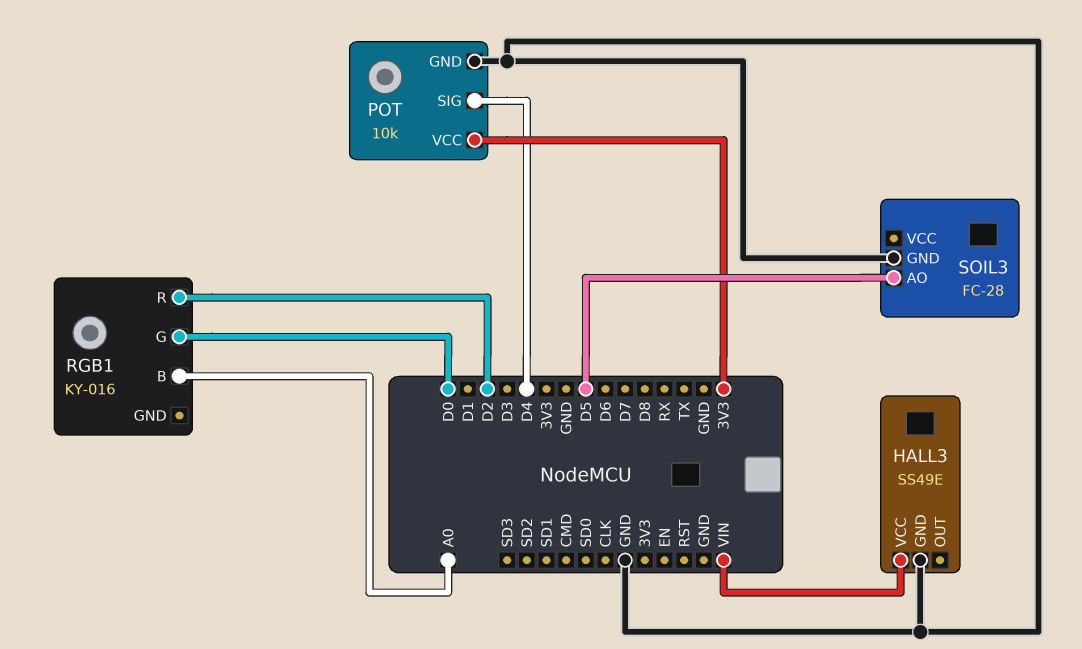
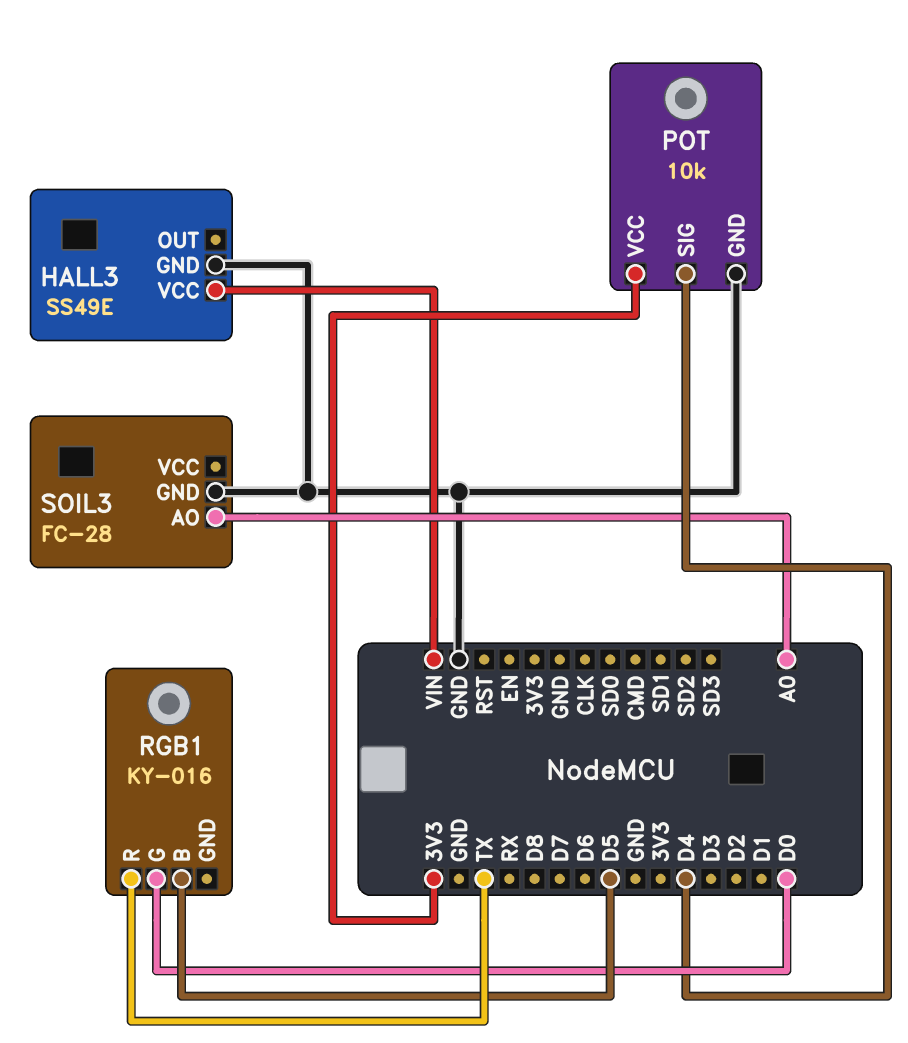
RGB1 pin B: A0 -> D5
RGB1 pin R: D2 -> TX
SOIL3 pin AO: D5 -> A0

